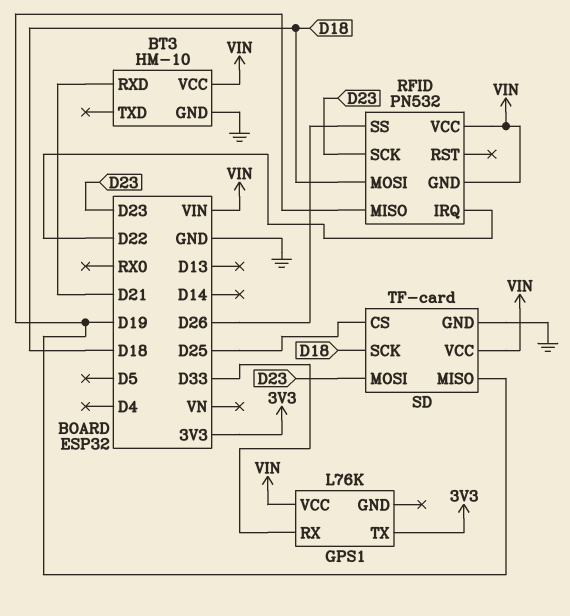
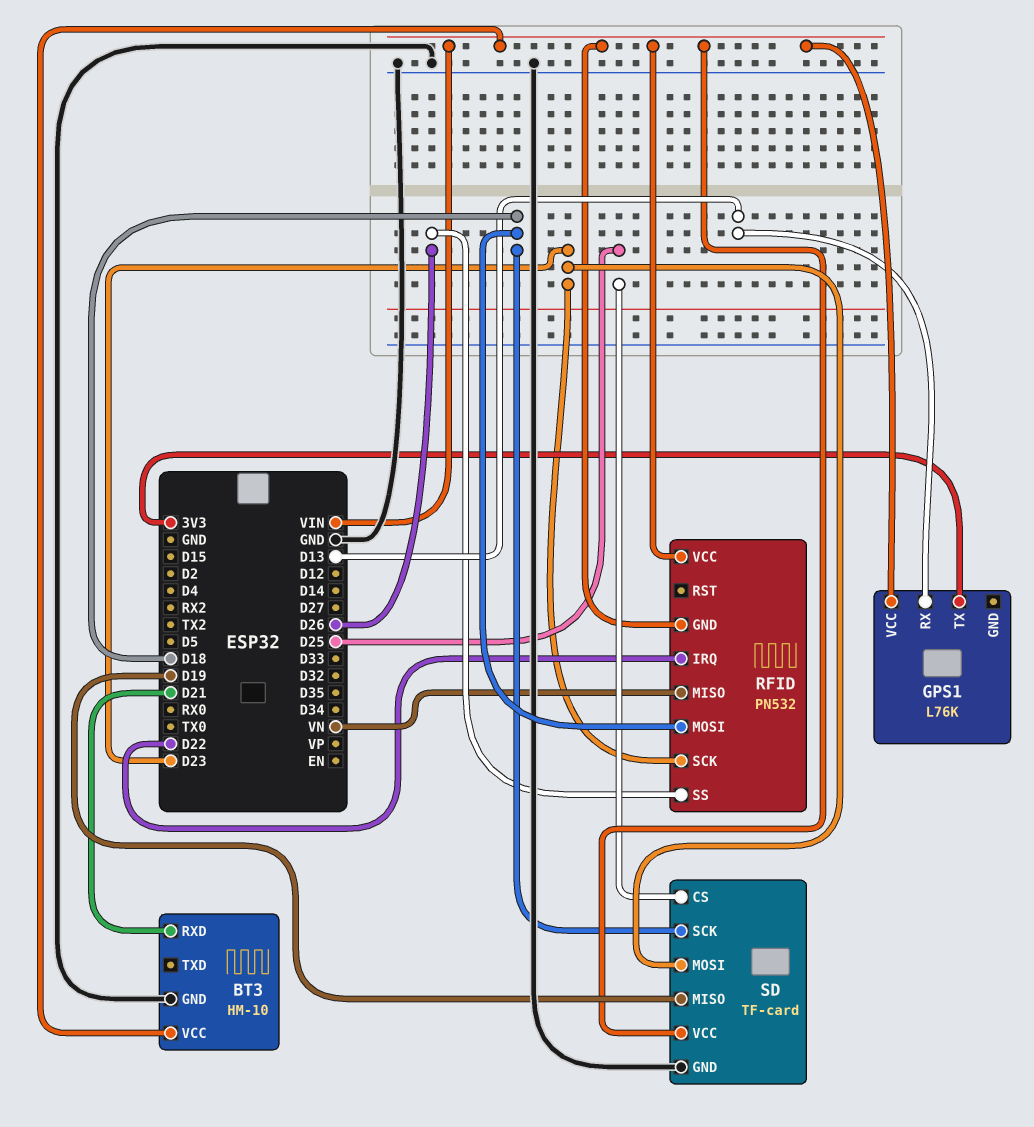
GPS1 pin RX: D33 -> D13
RFID pin MISO: D19 -> VN

